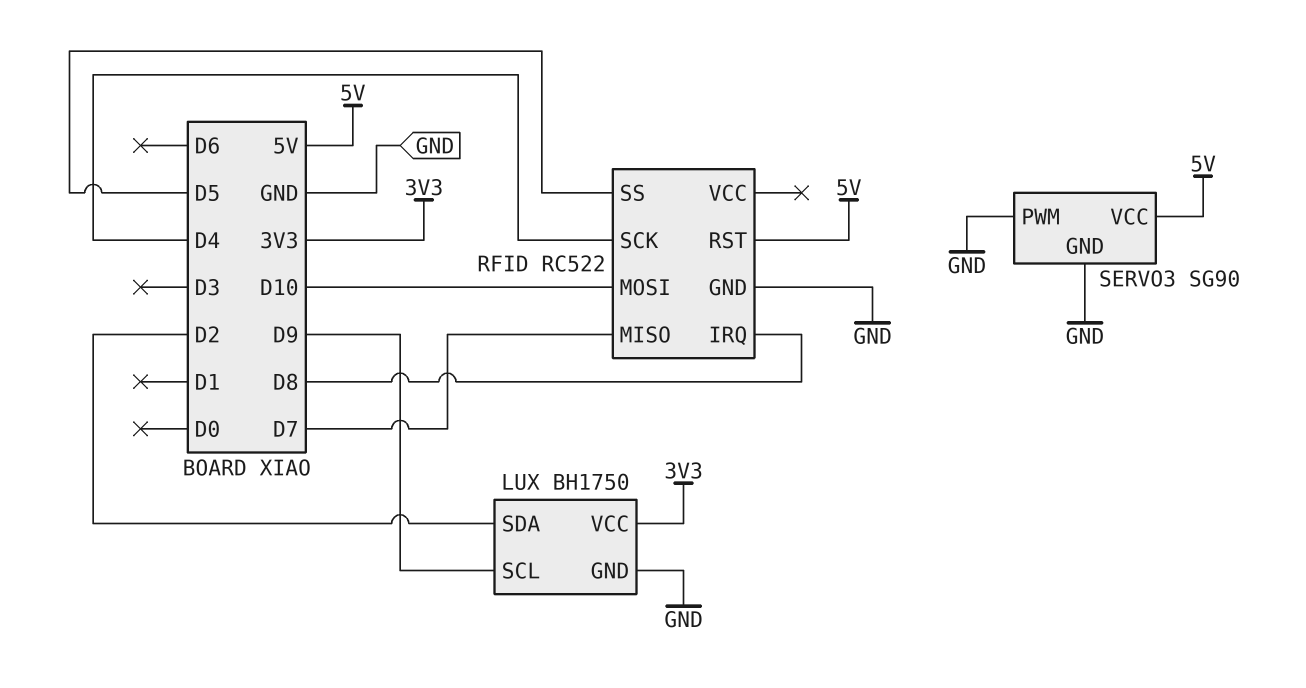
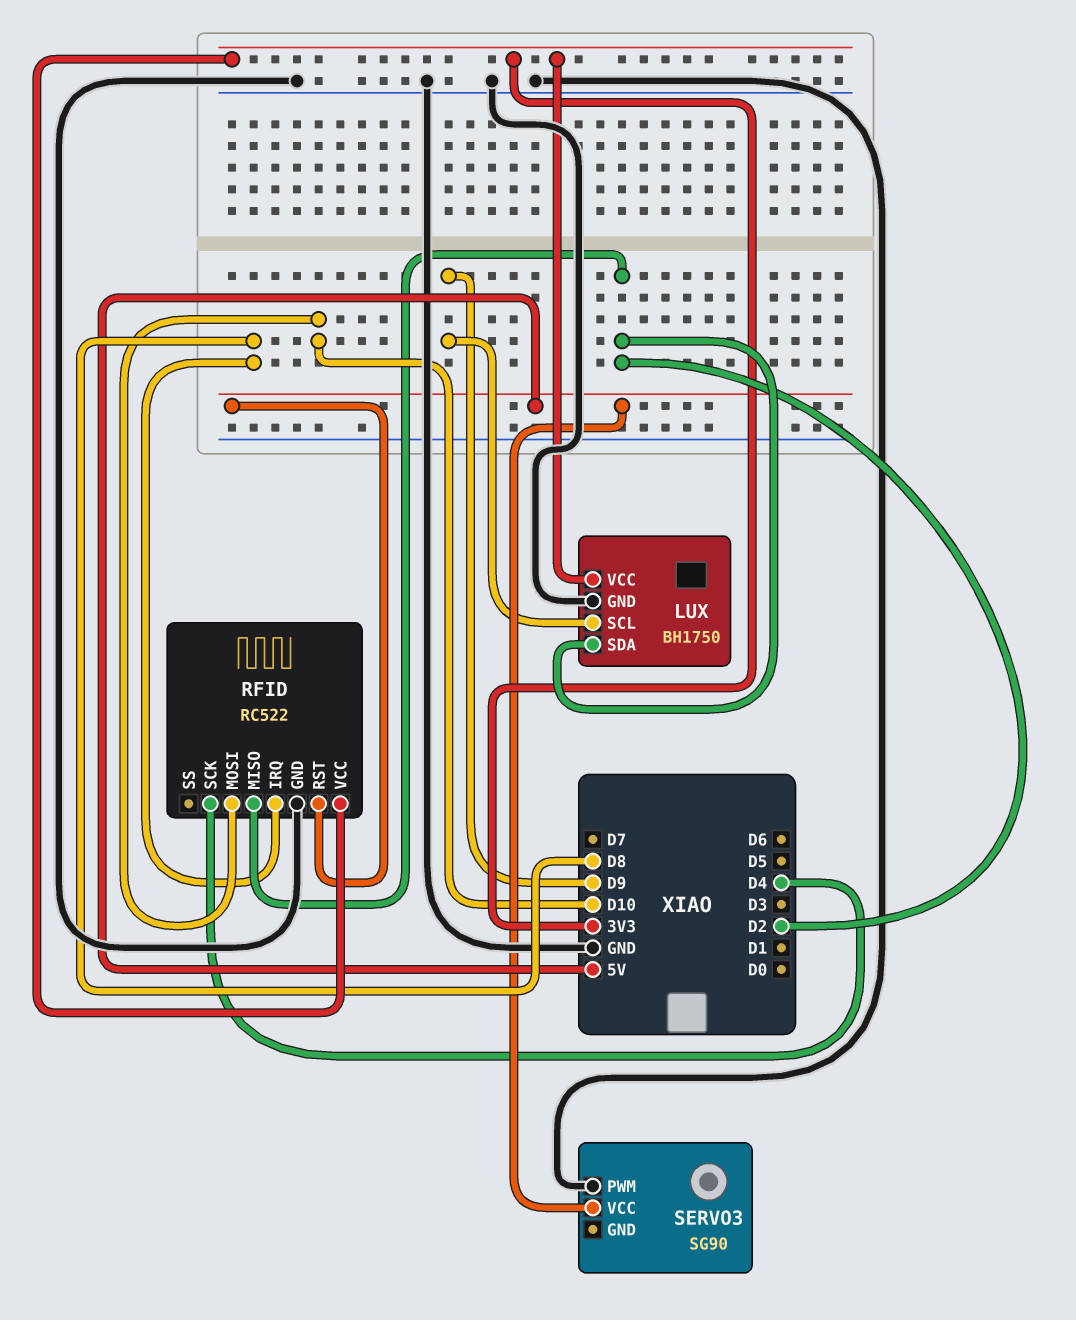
RFID pin MISO: D7 -> D2
RFID pin SS: D5 -> none
RFID pin VCC: none -> 3V3
SERVO3 pin GND: GND -> none

